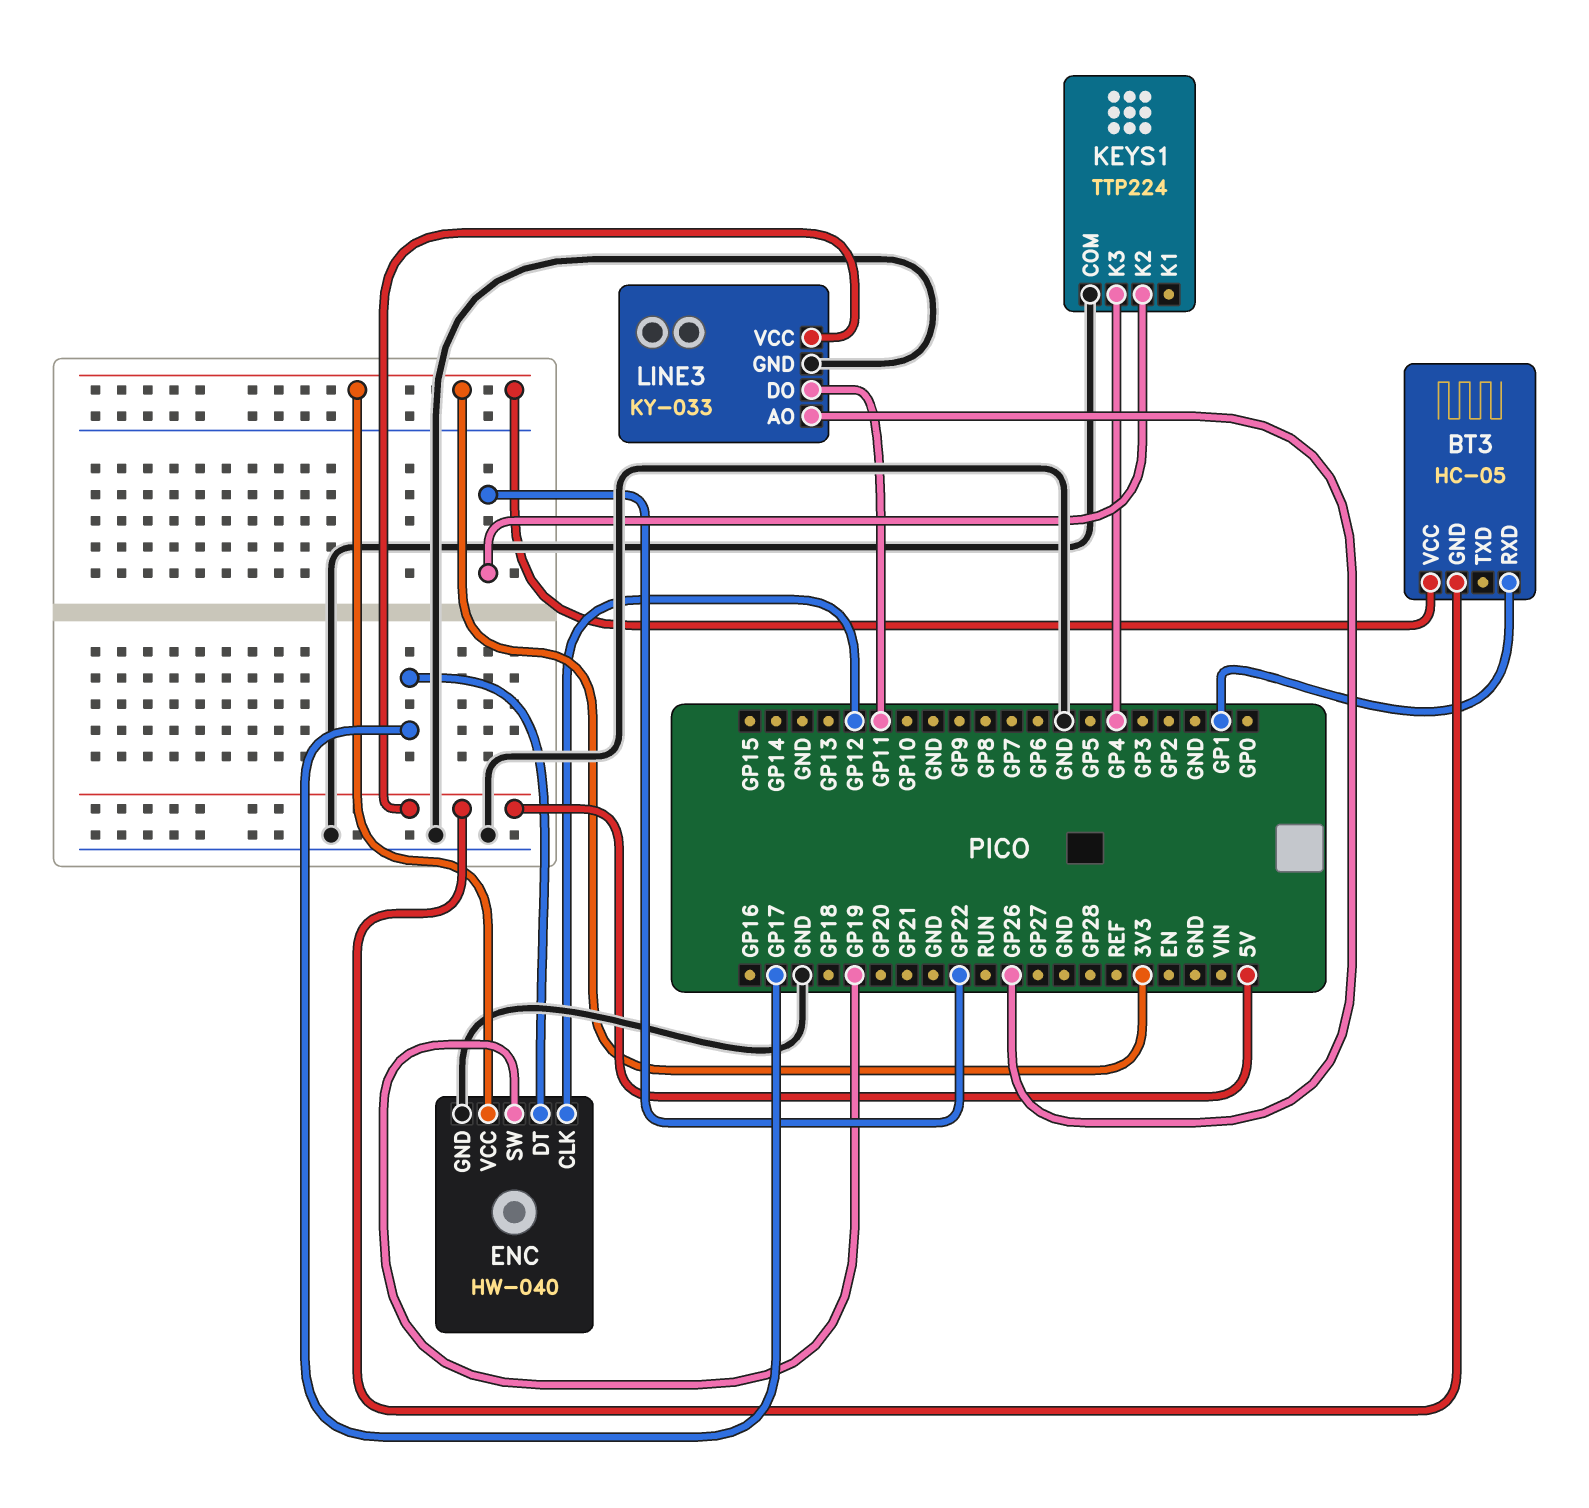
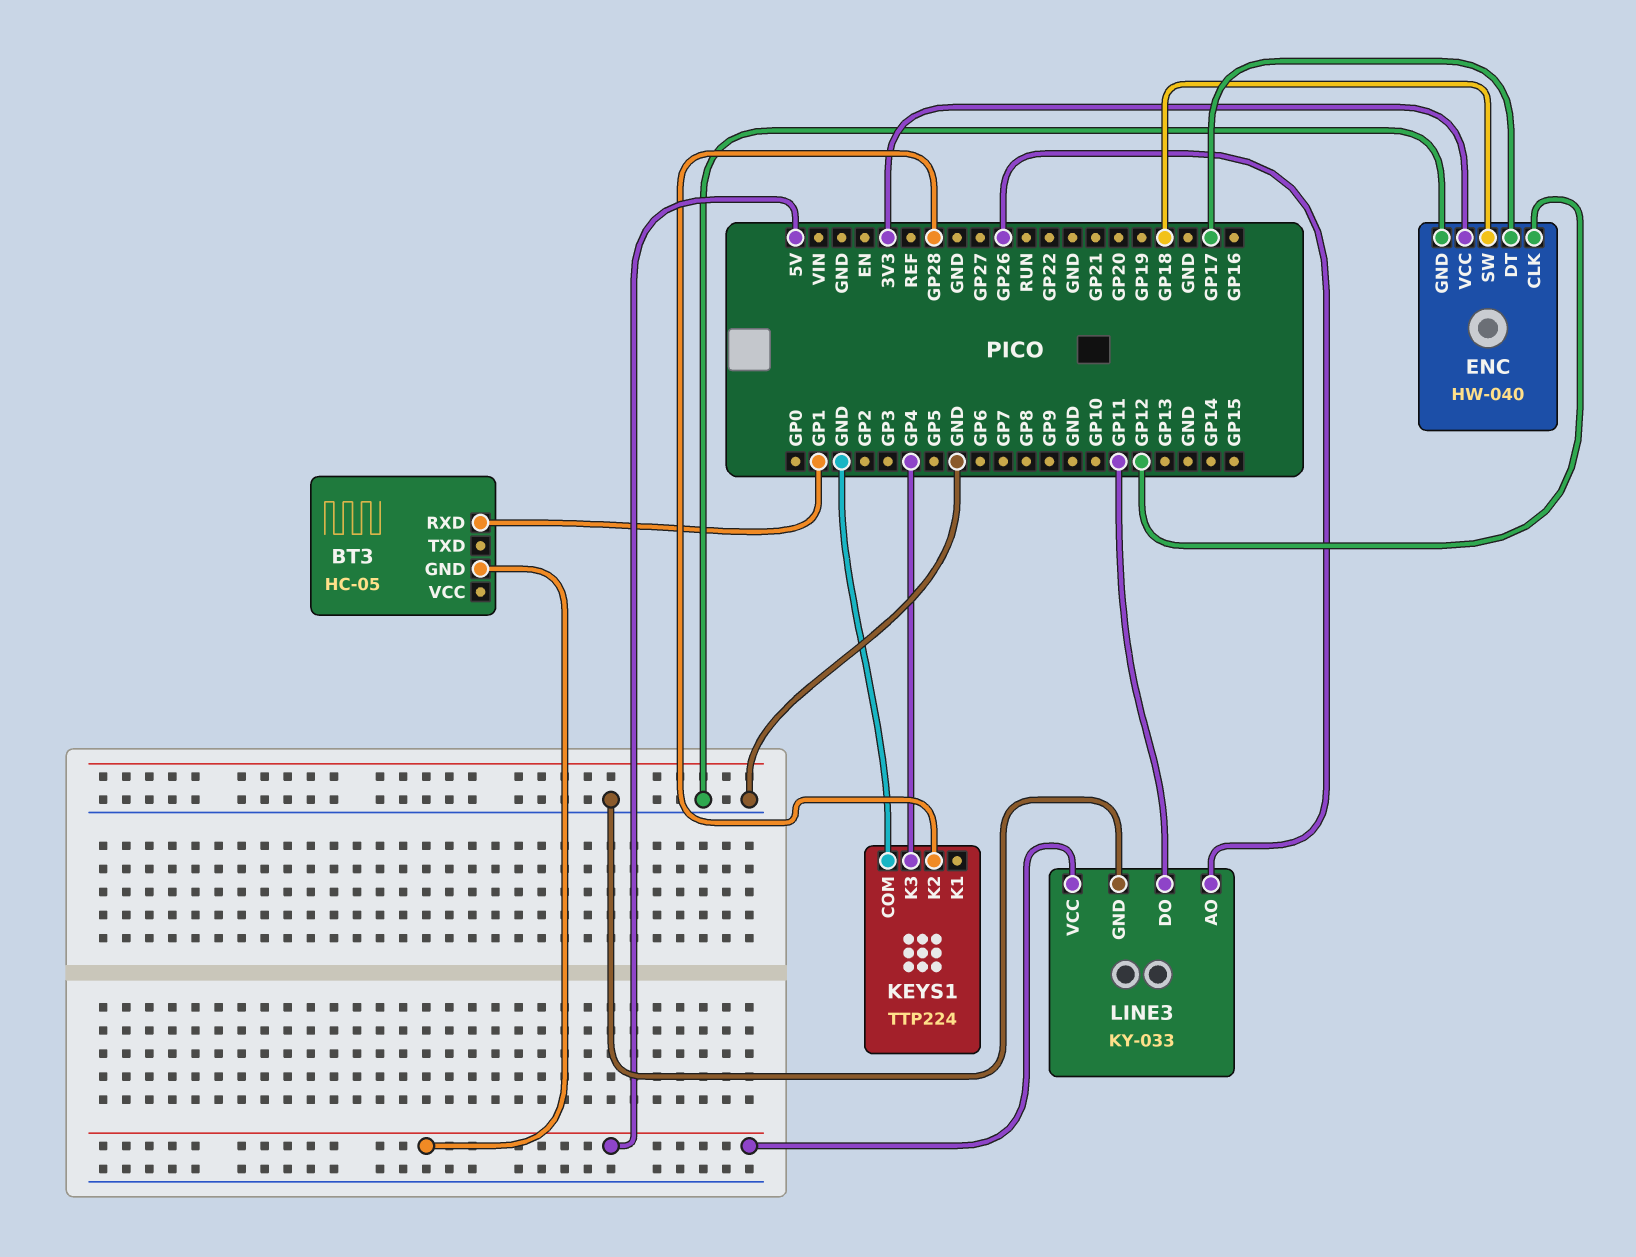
BT3 pin VCC: 3V3 -> none
ENC pin SW: GP19 -> GP18
KEYS1 pin K2: GP22 -> GP28

